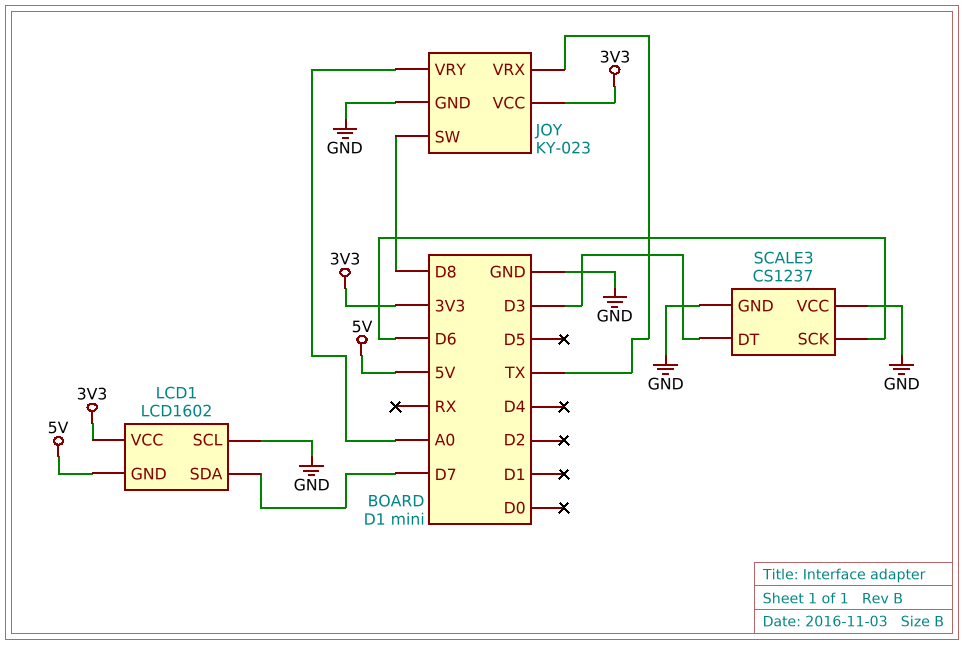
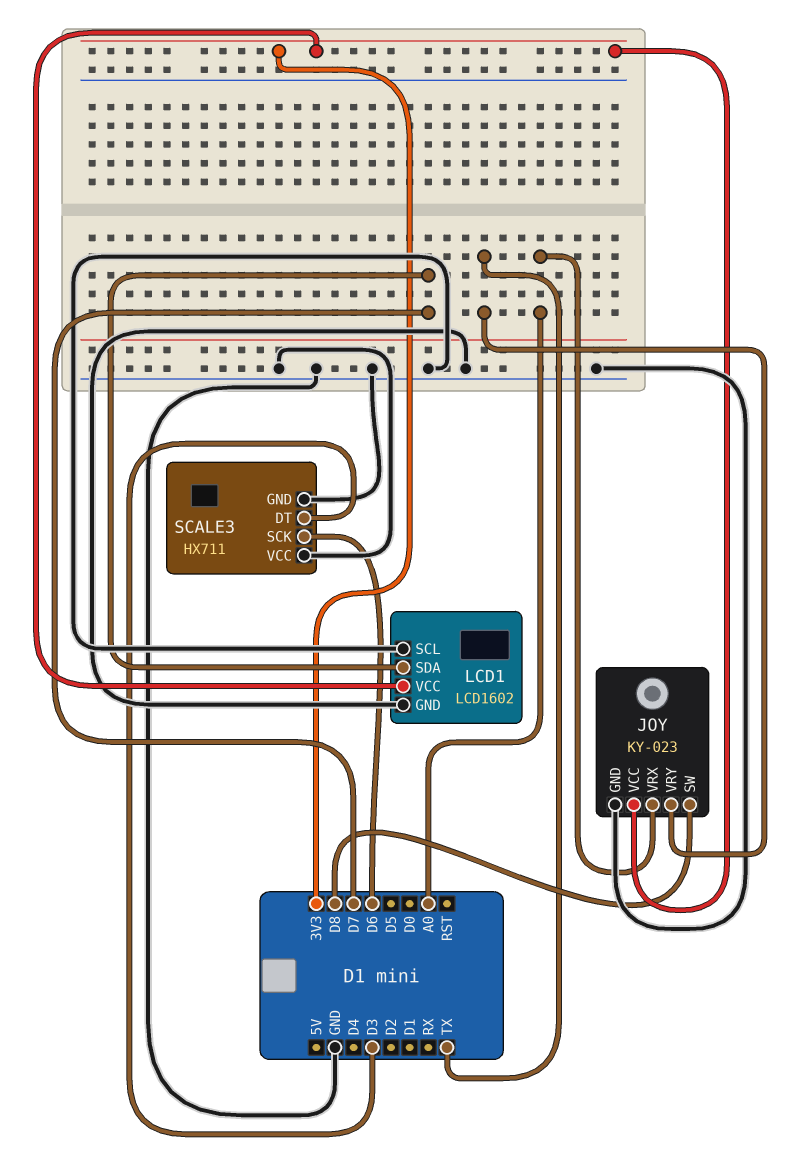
JOY pin VRX: TX -> A0
JOY pin VRY: A0 -> TX
LCD1 pin GND: 5V -> GND
SCALE3: CS1237 -> HX711

